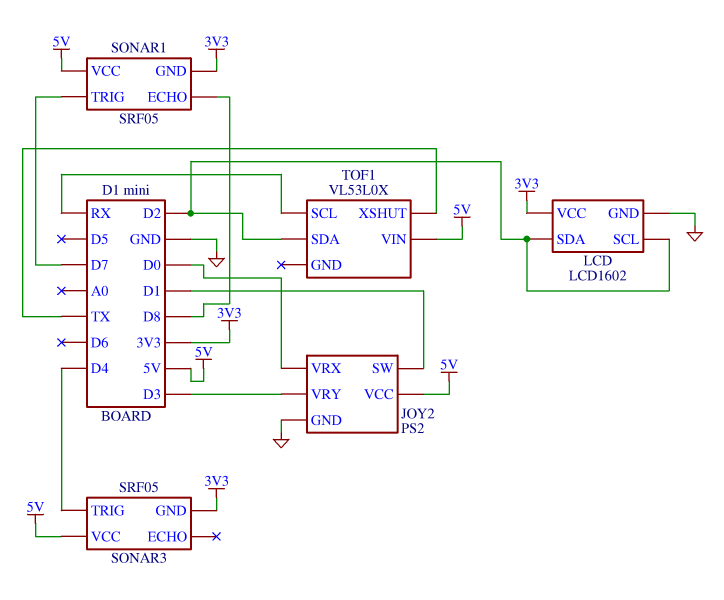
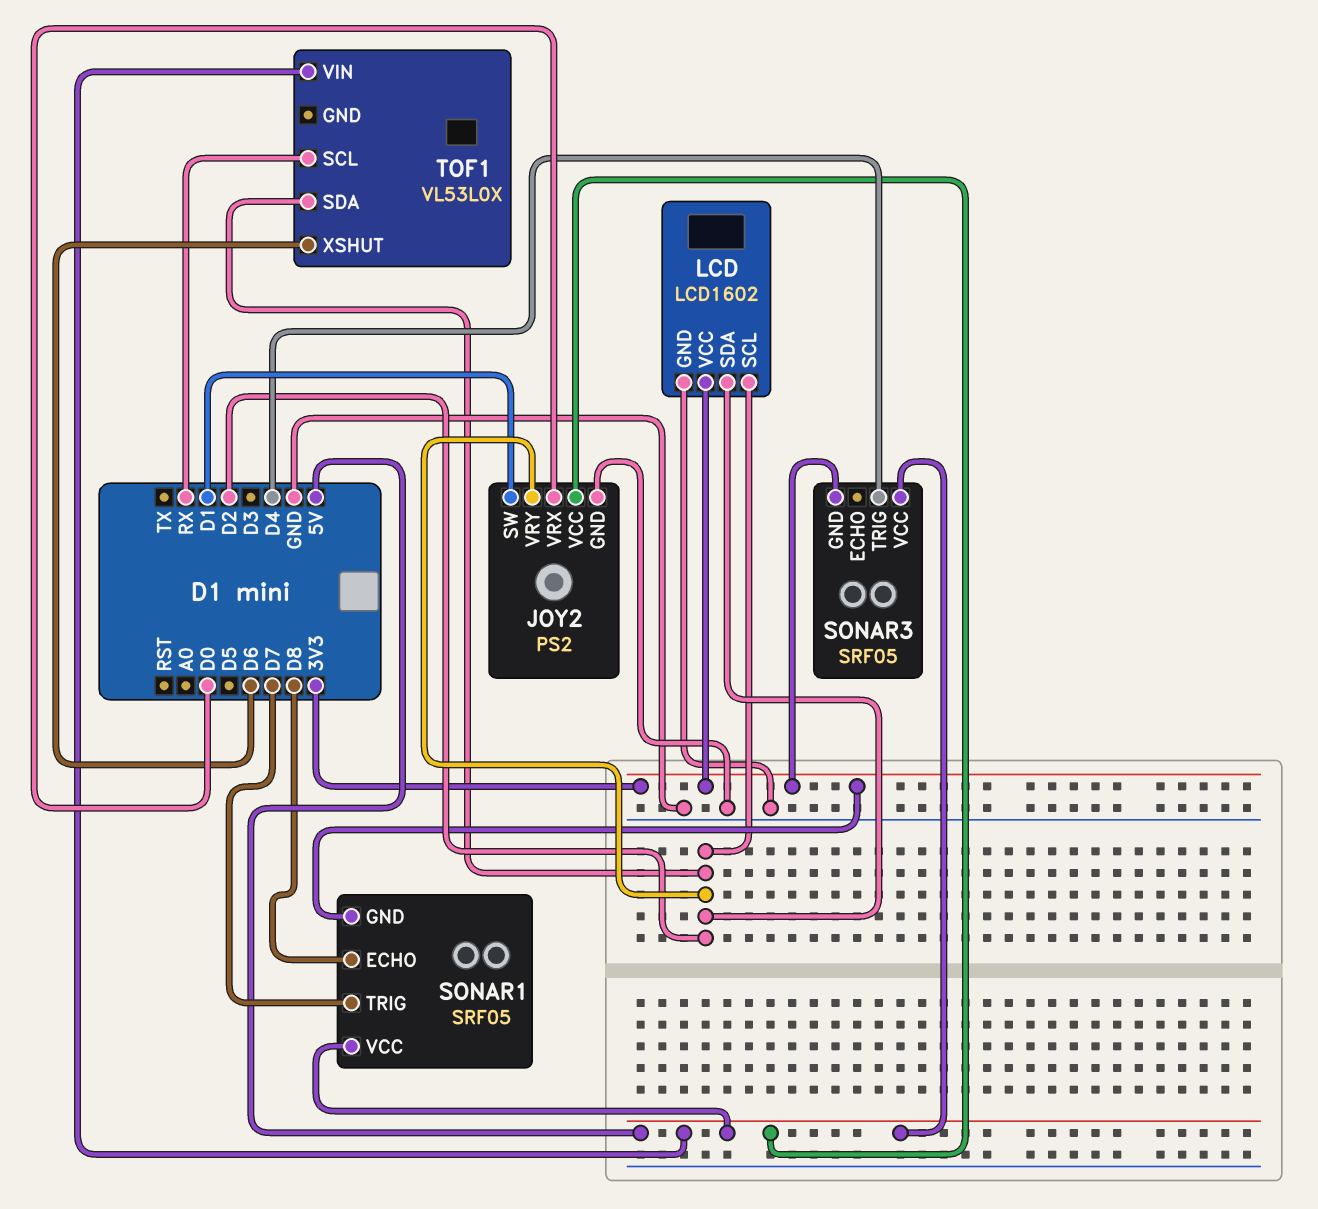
JOY2 pin VRY: D3 -> D2
TOF1 pin XSHUT: TX -> D6

